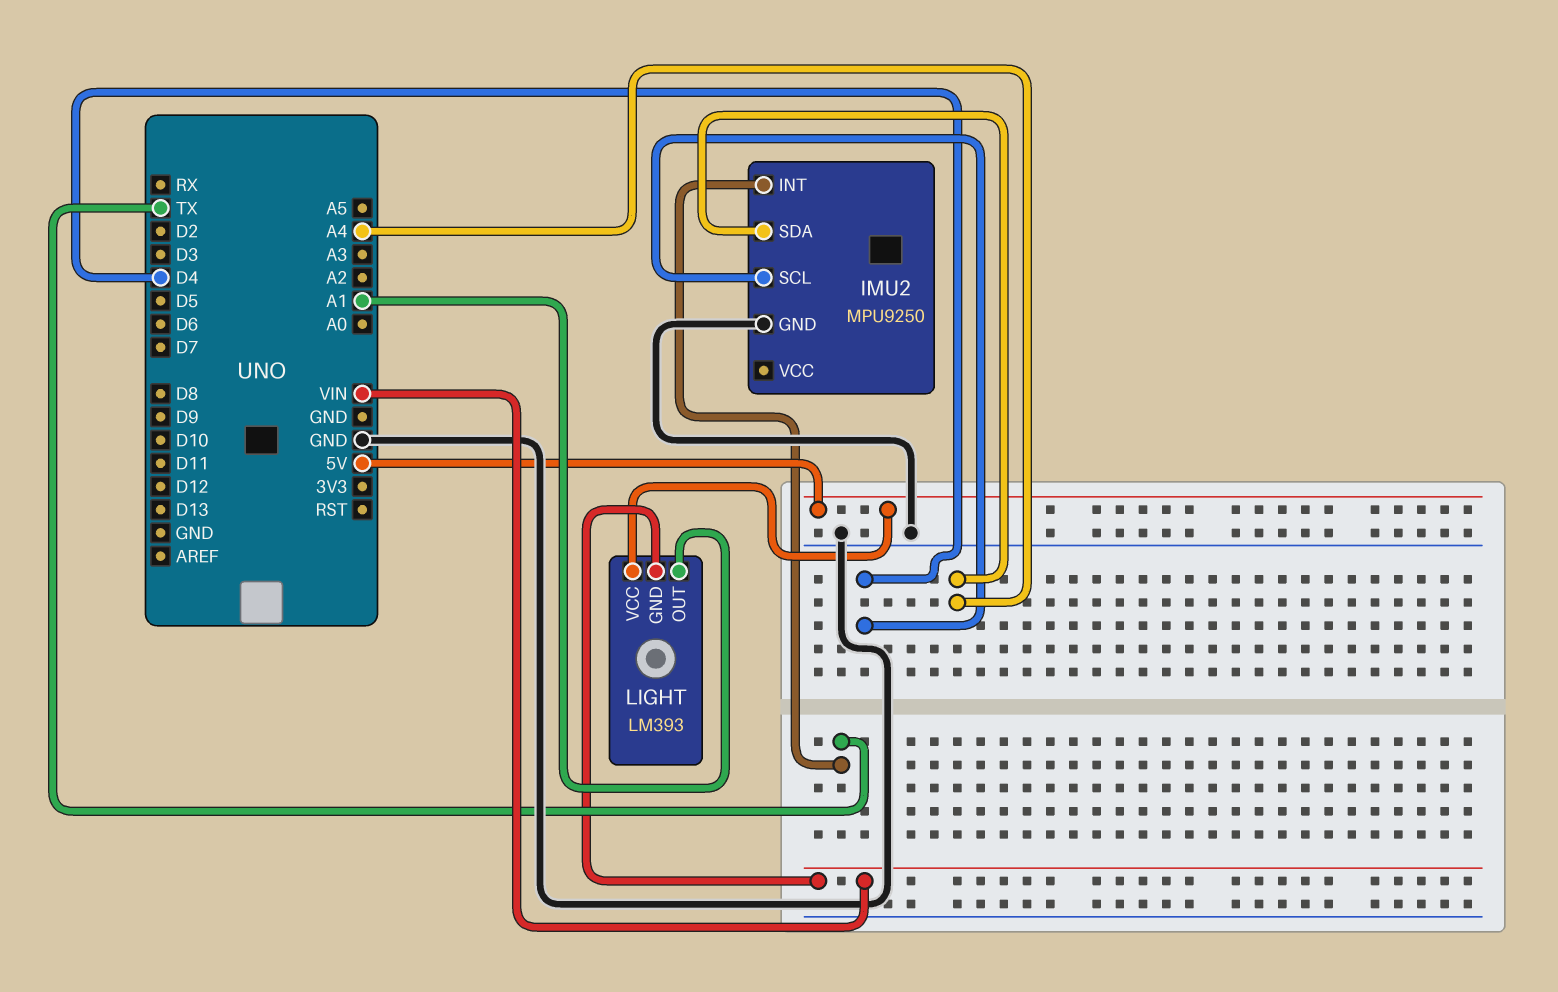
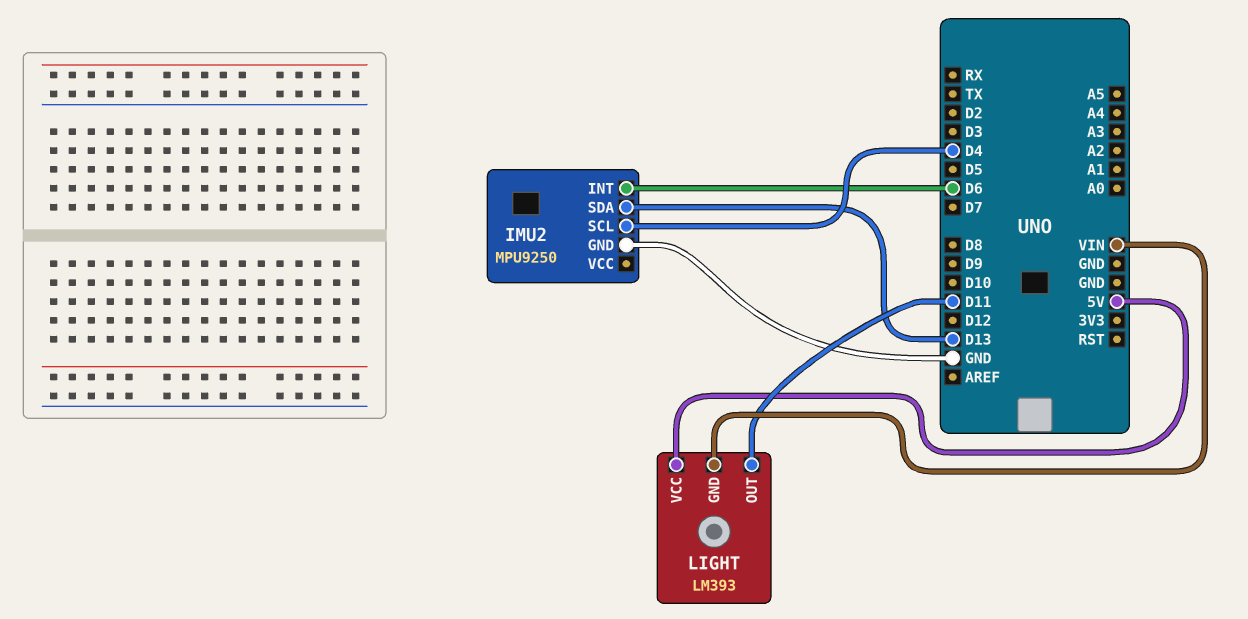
IMU2 pin INT: TX -> D6
IMU2 pin SDA: A4 -> D13
LIGHT pin OUT: A1 -> D11

